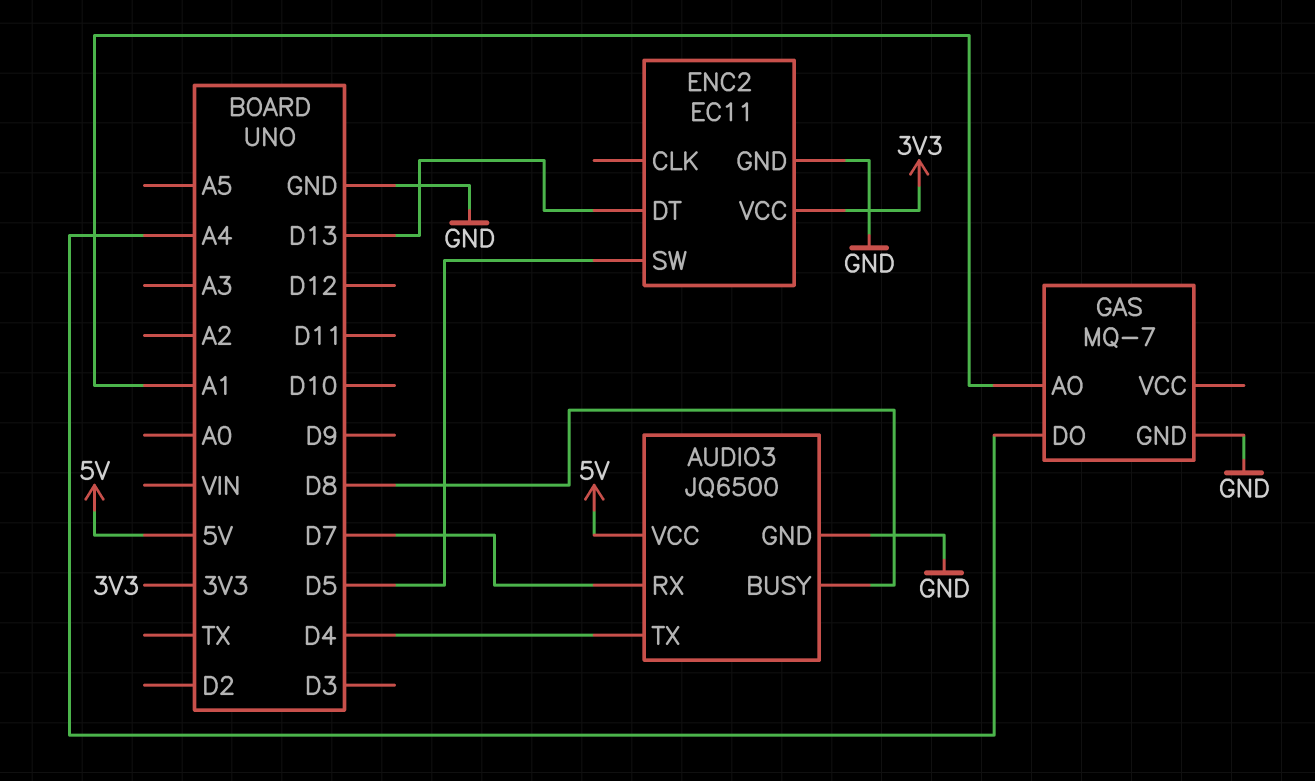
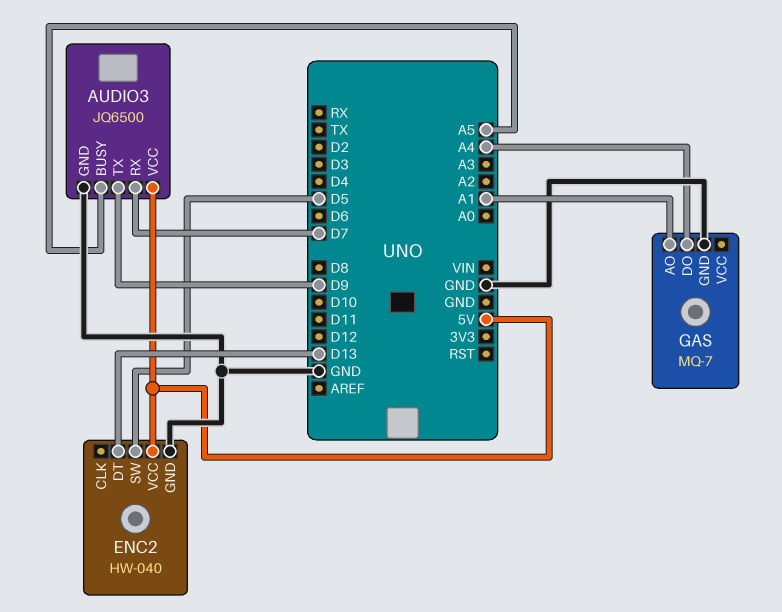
AUDIO3 pin BUSY: D8 -> A5
AUDIO3 pin TX: D4 -> D9
ENC2: EC11 -> HW-040
ENC2 pin VCC: 3V3 -> 5V

